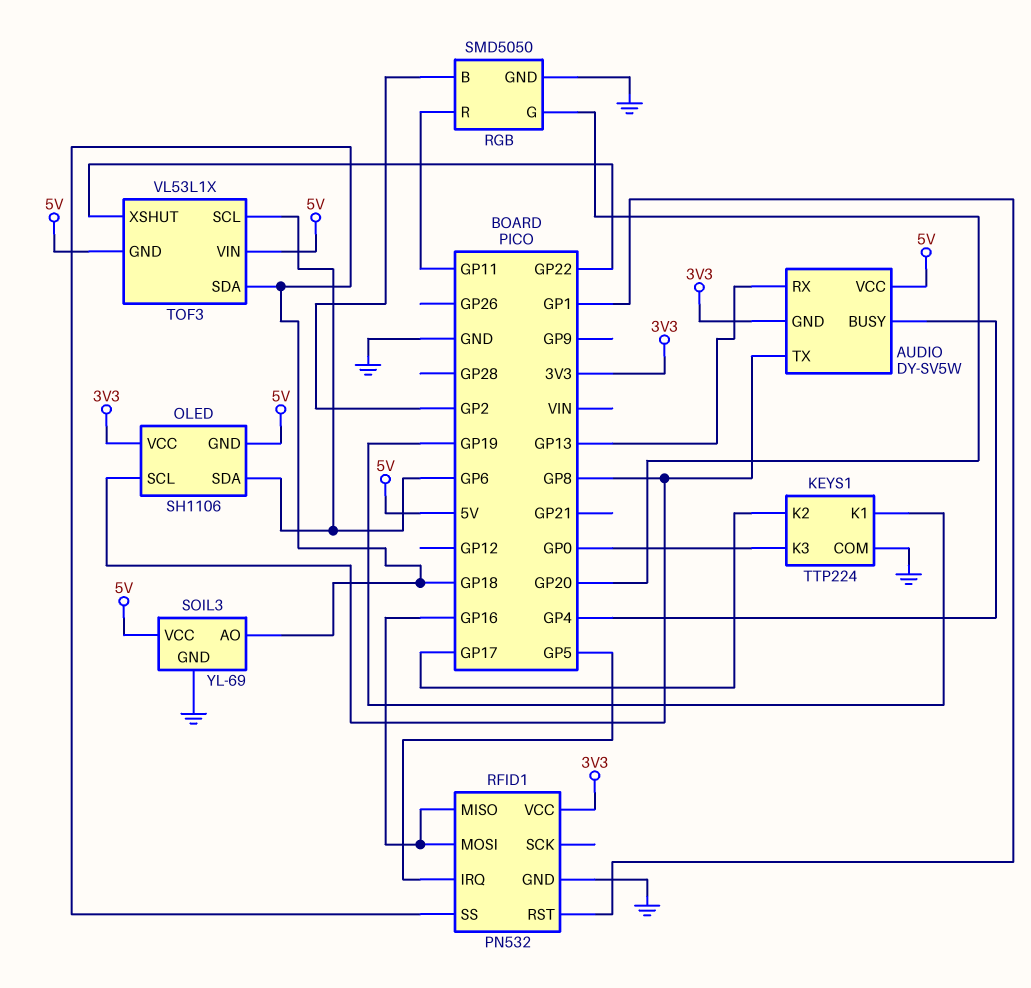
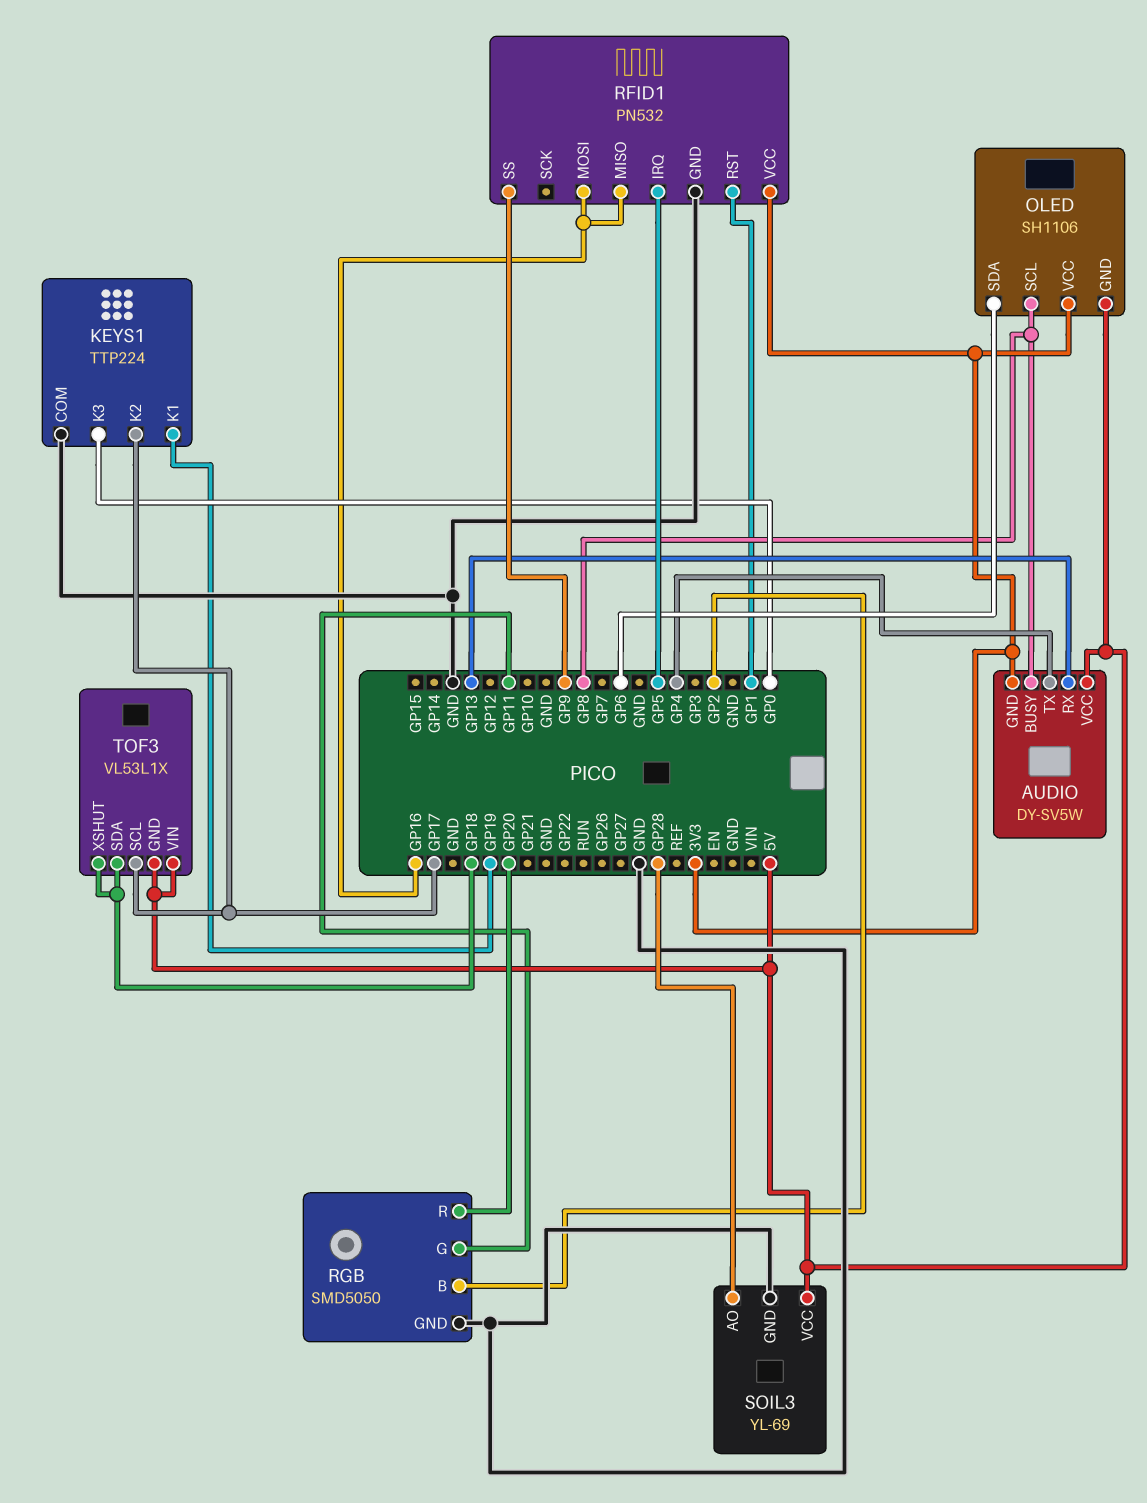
AUDIO pin BUSY: GP4 -> GP8
AUDIO pin TX: GP8 -> GP4
RFID1 pin SS: GP18 -> GP9
RGB pin G: GP20 -> GP11
RGB pin R: GP11 -> GP20
SOIL3 pin AO: GP18 -> GP28
TOF3 pin SCL: GP6 -> GP17
TOF3 pin XSHUT: GP22 -> GP18

